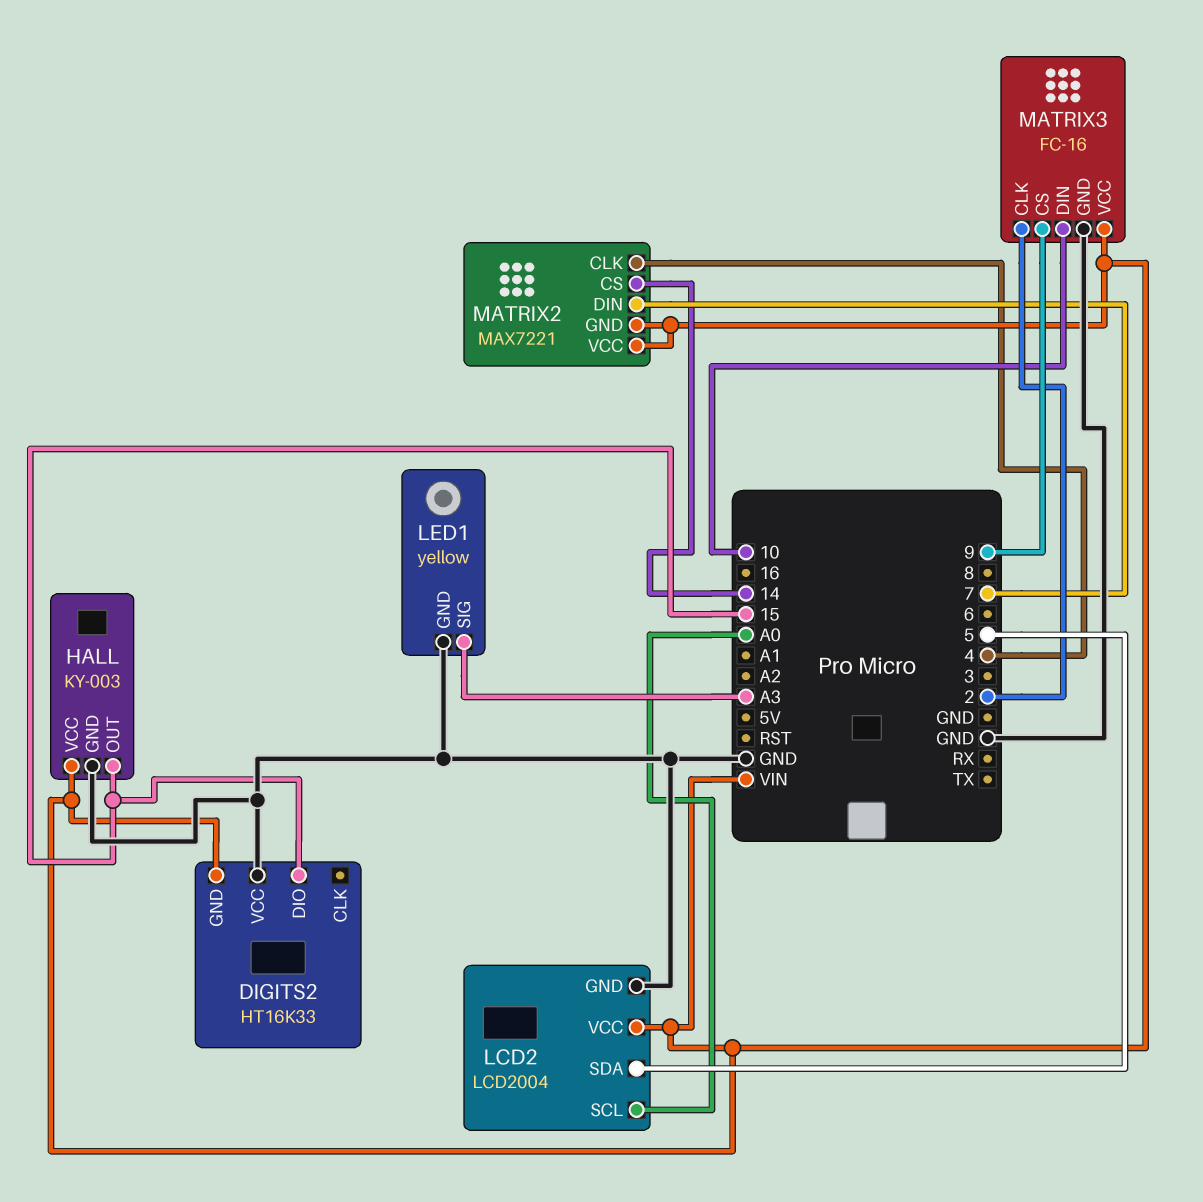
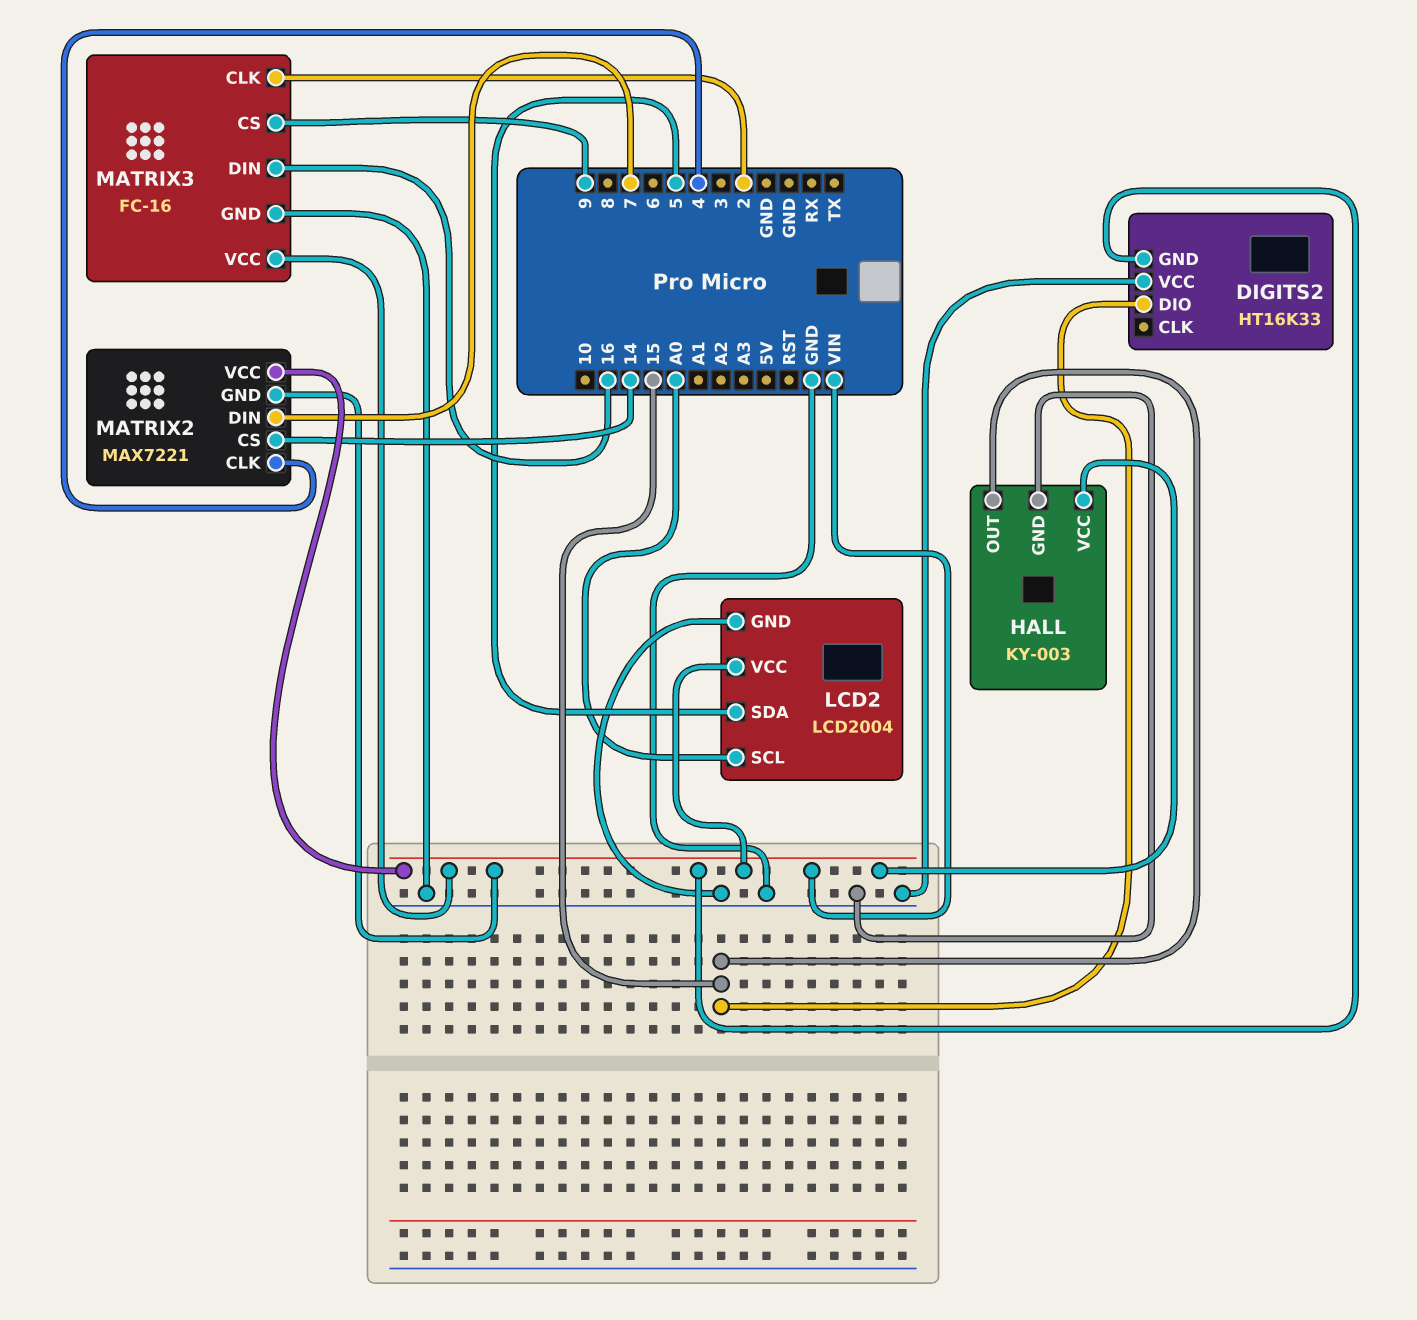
LED1: yellow -> none
LED1 pin GND: GND -> none
LED1 pin SIG: A3 -> none
MATRIX3 pin DIN: 10 -> 16

